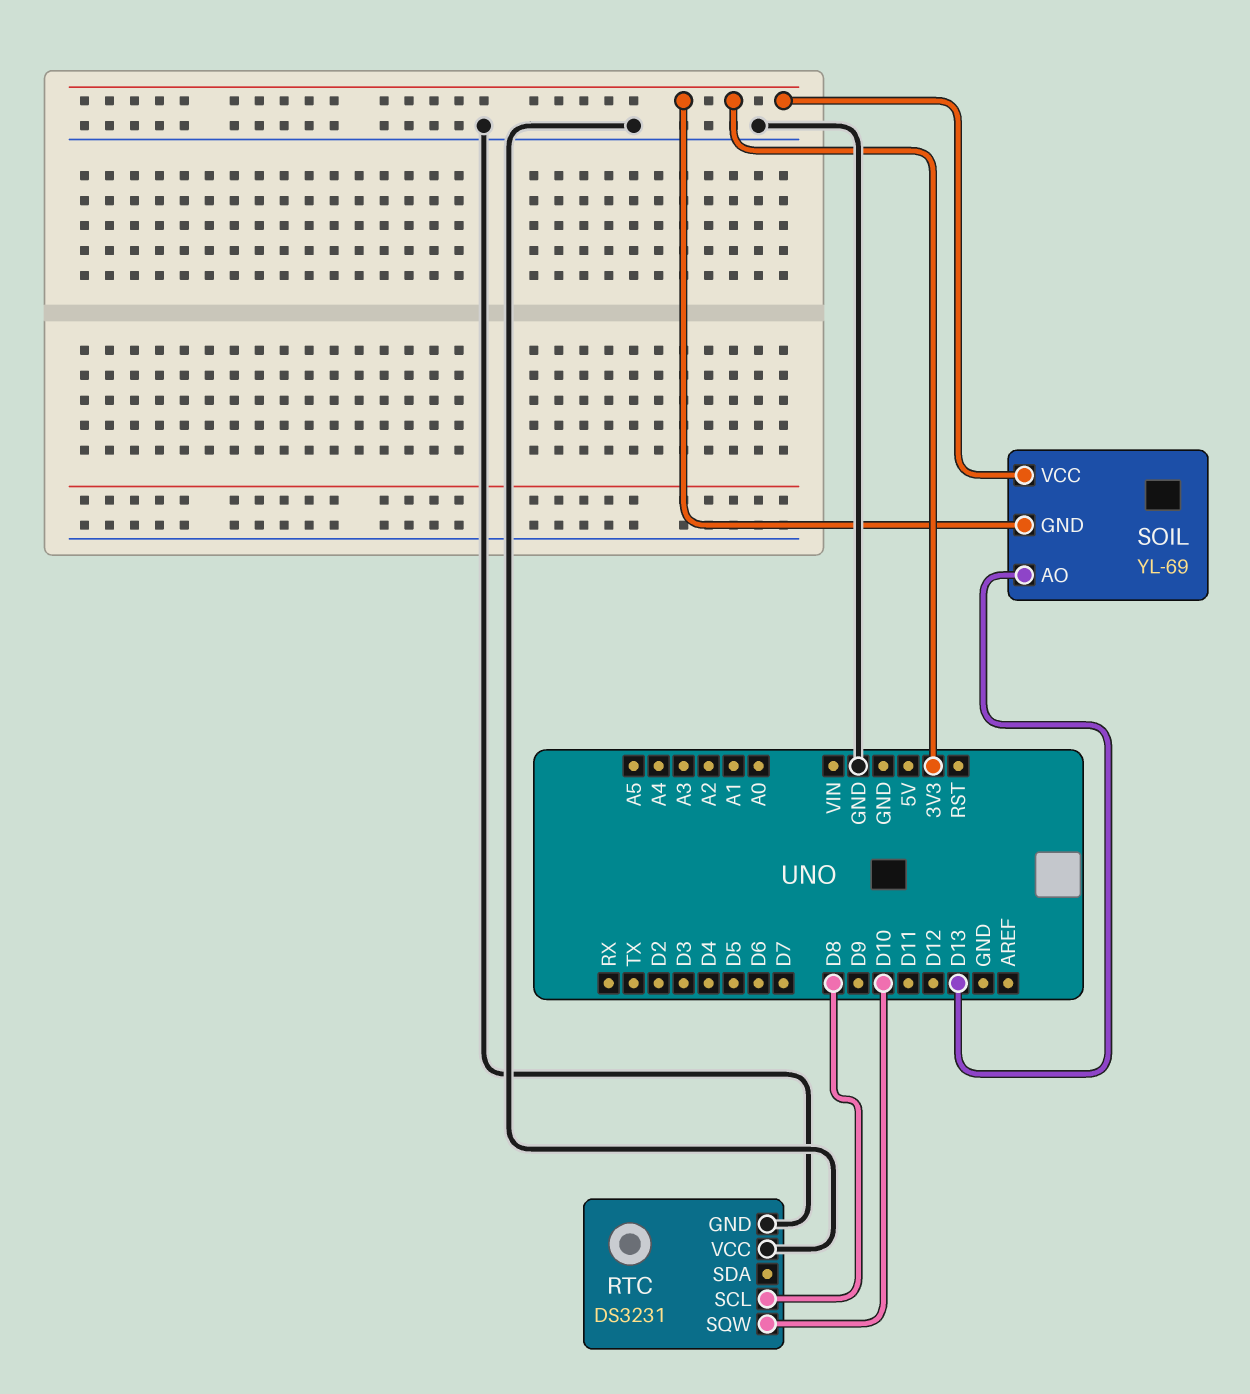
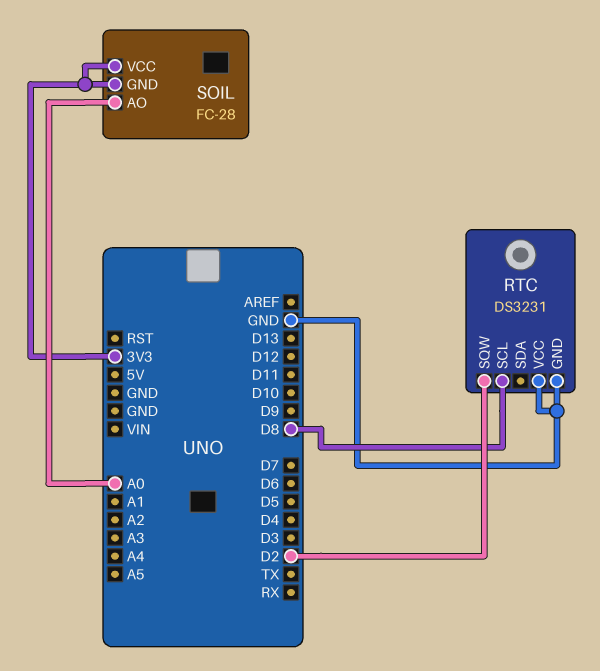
RTC pin SQW: D10 -> D2
SOIL: YL-69 -> FC-28
SOIL pin AO: D13 -> A0

